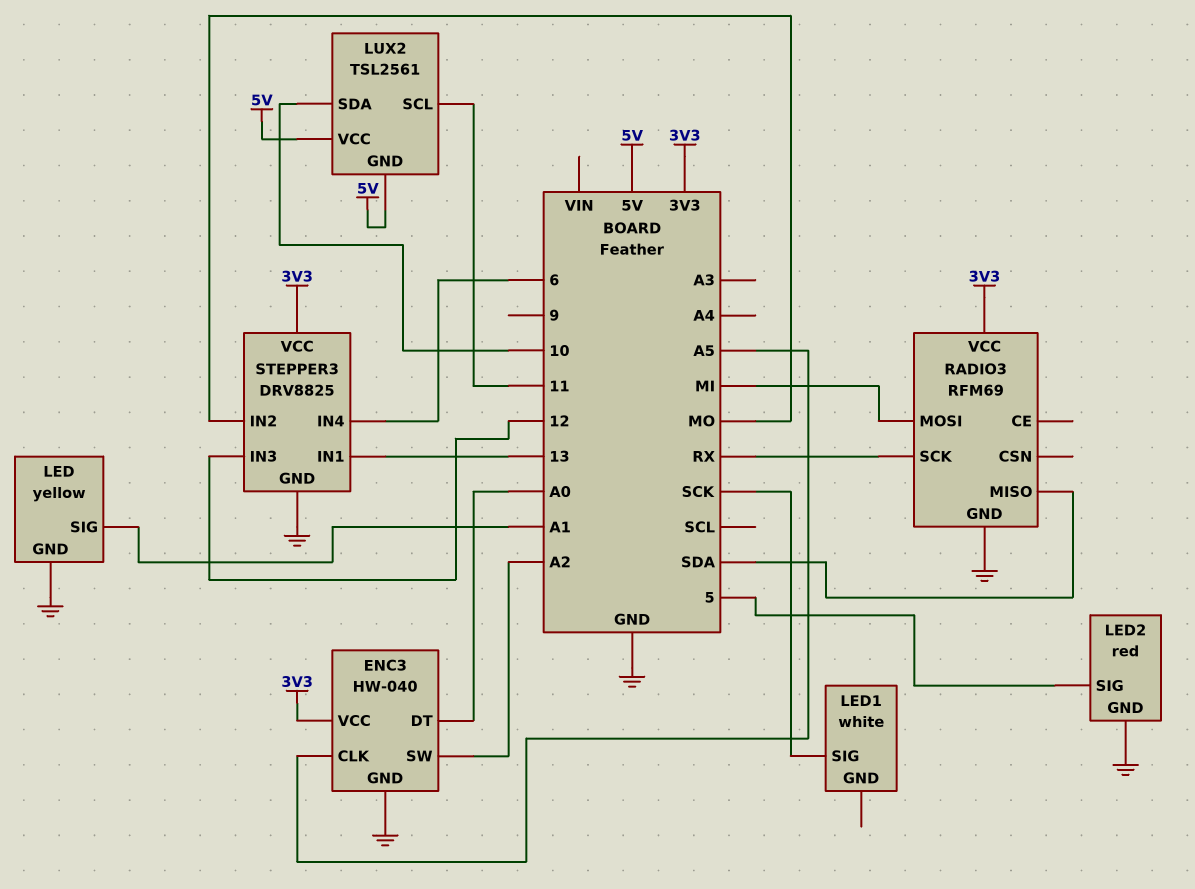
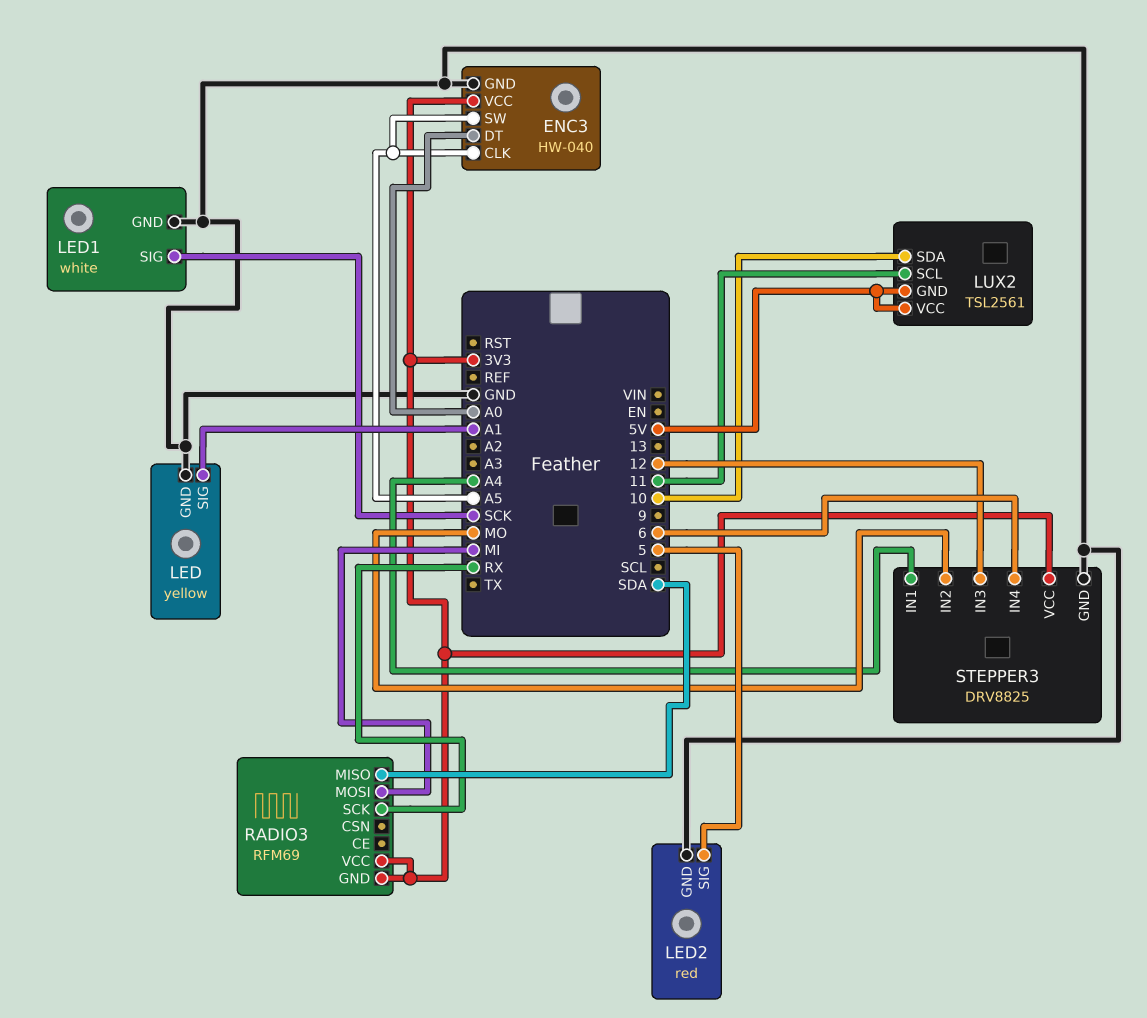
ENC3 pin SW: A2 -> A5
LED1 pin GND: none -> GND
RADIO3 pin GND: GND -> 3V3
STEPPER3 pin IN1: 13 -> A4

